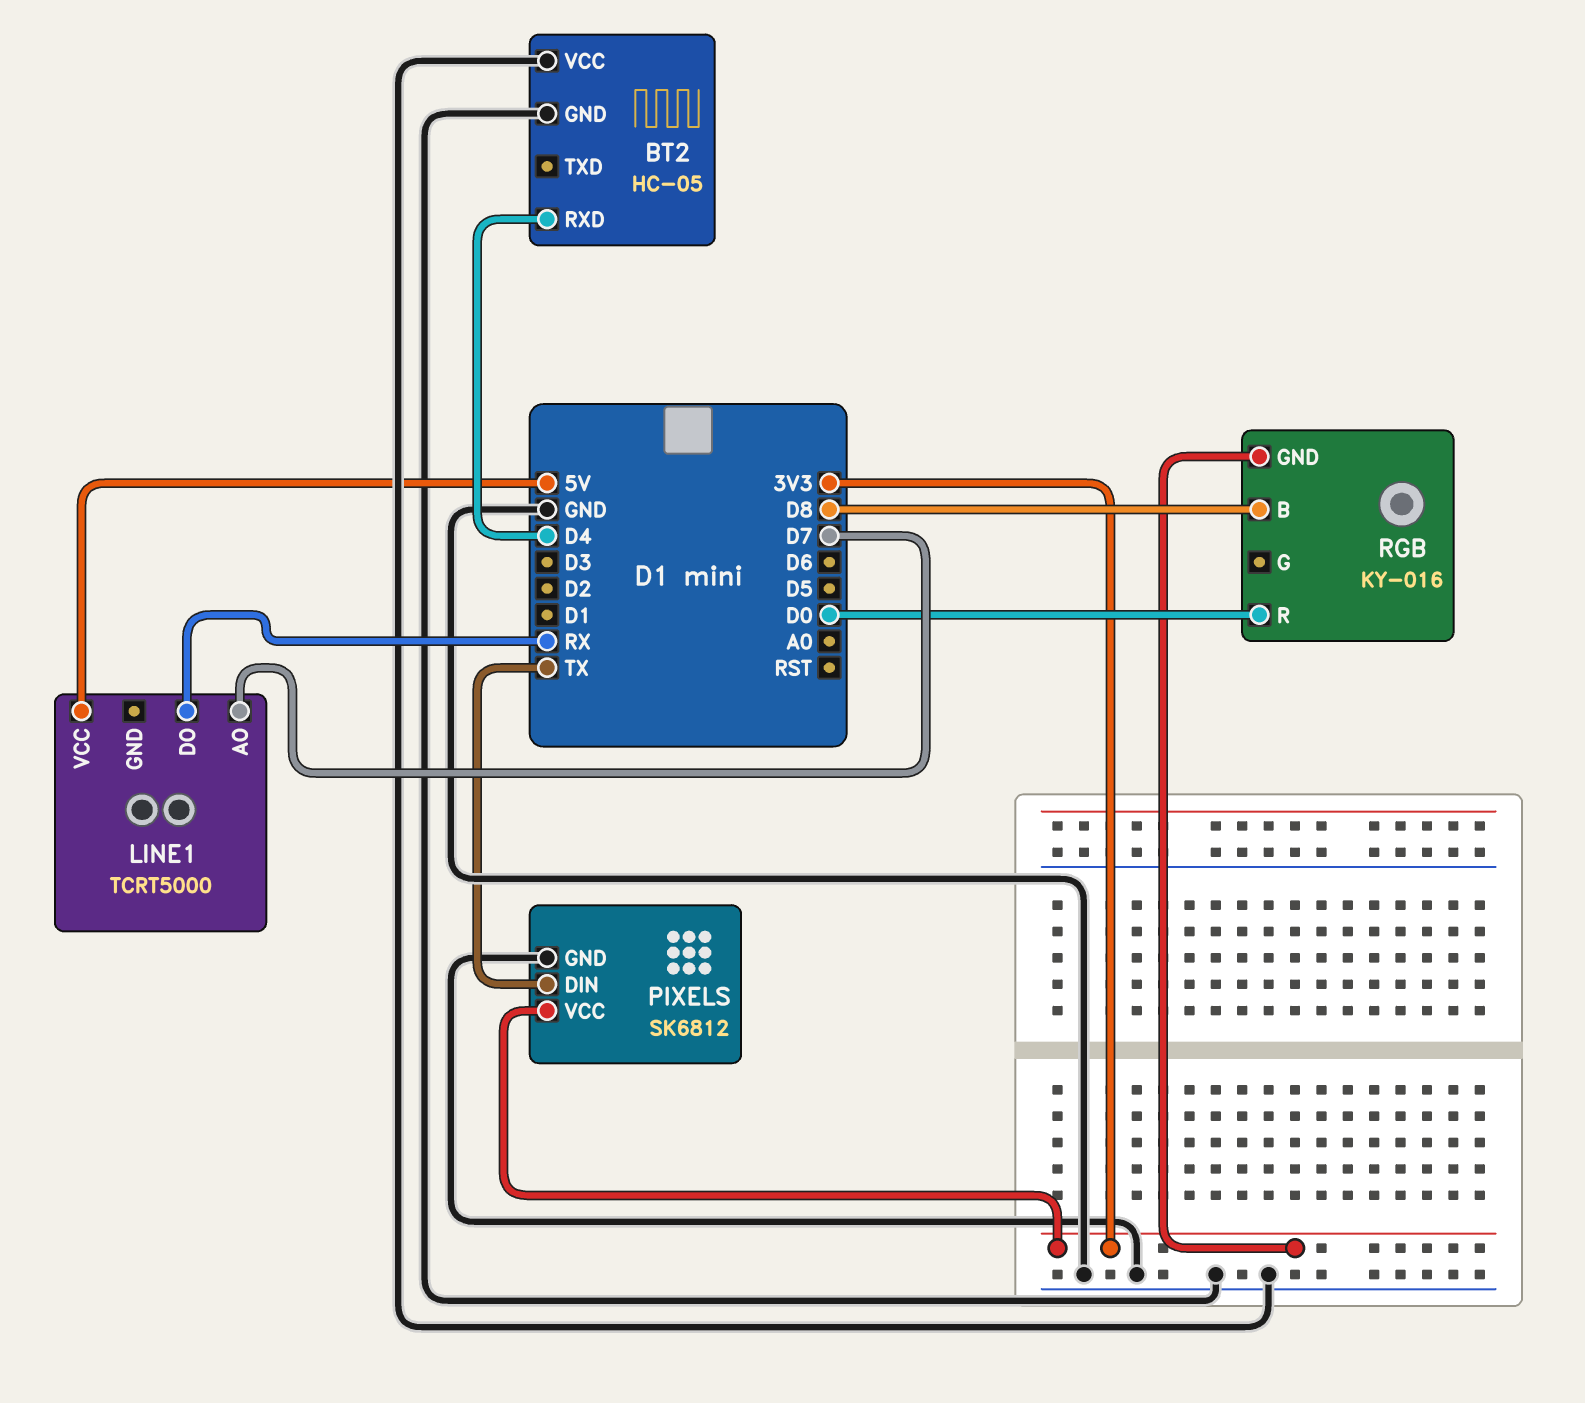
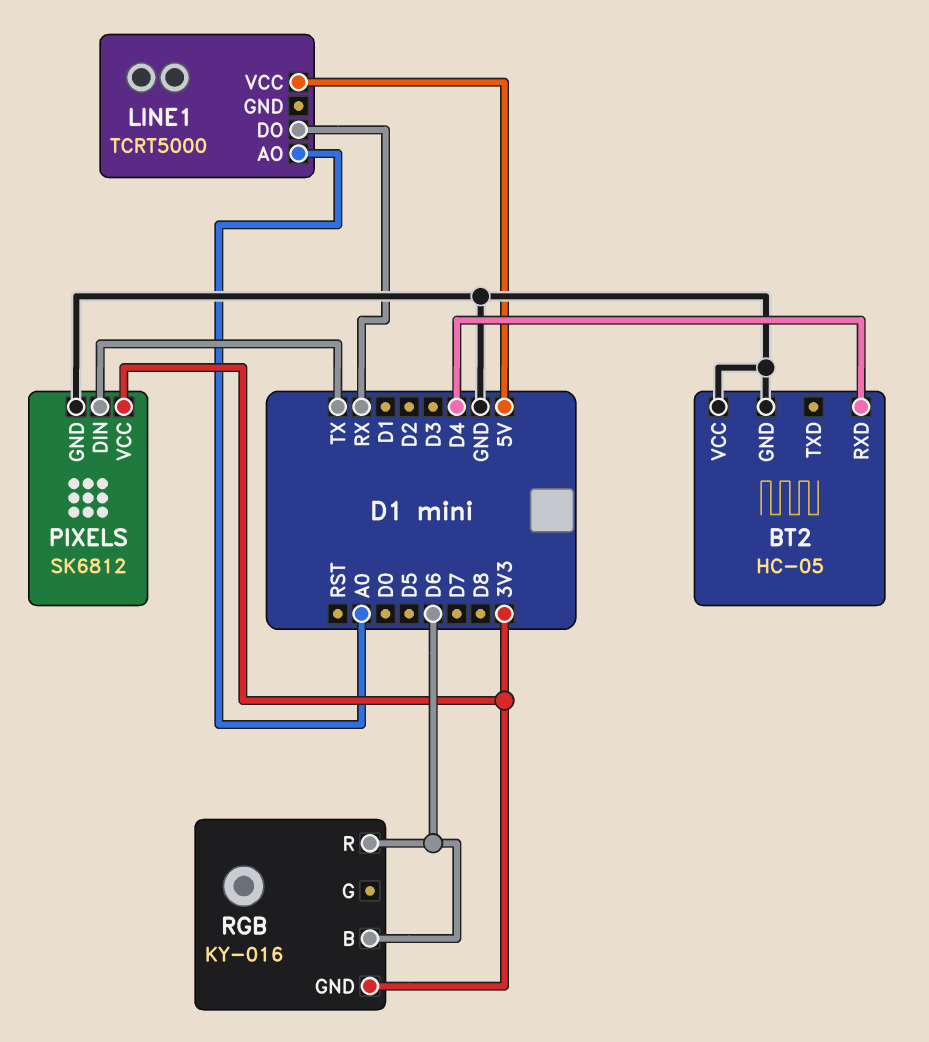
LINE1 pin AO: D7 -> A0
RGB pin B: D8 -> D6
RGB pin R: D0 -> D6

